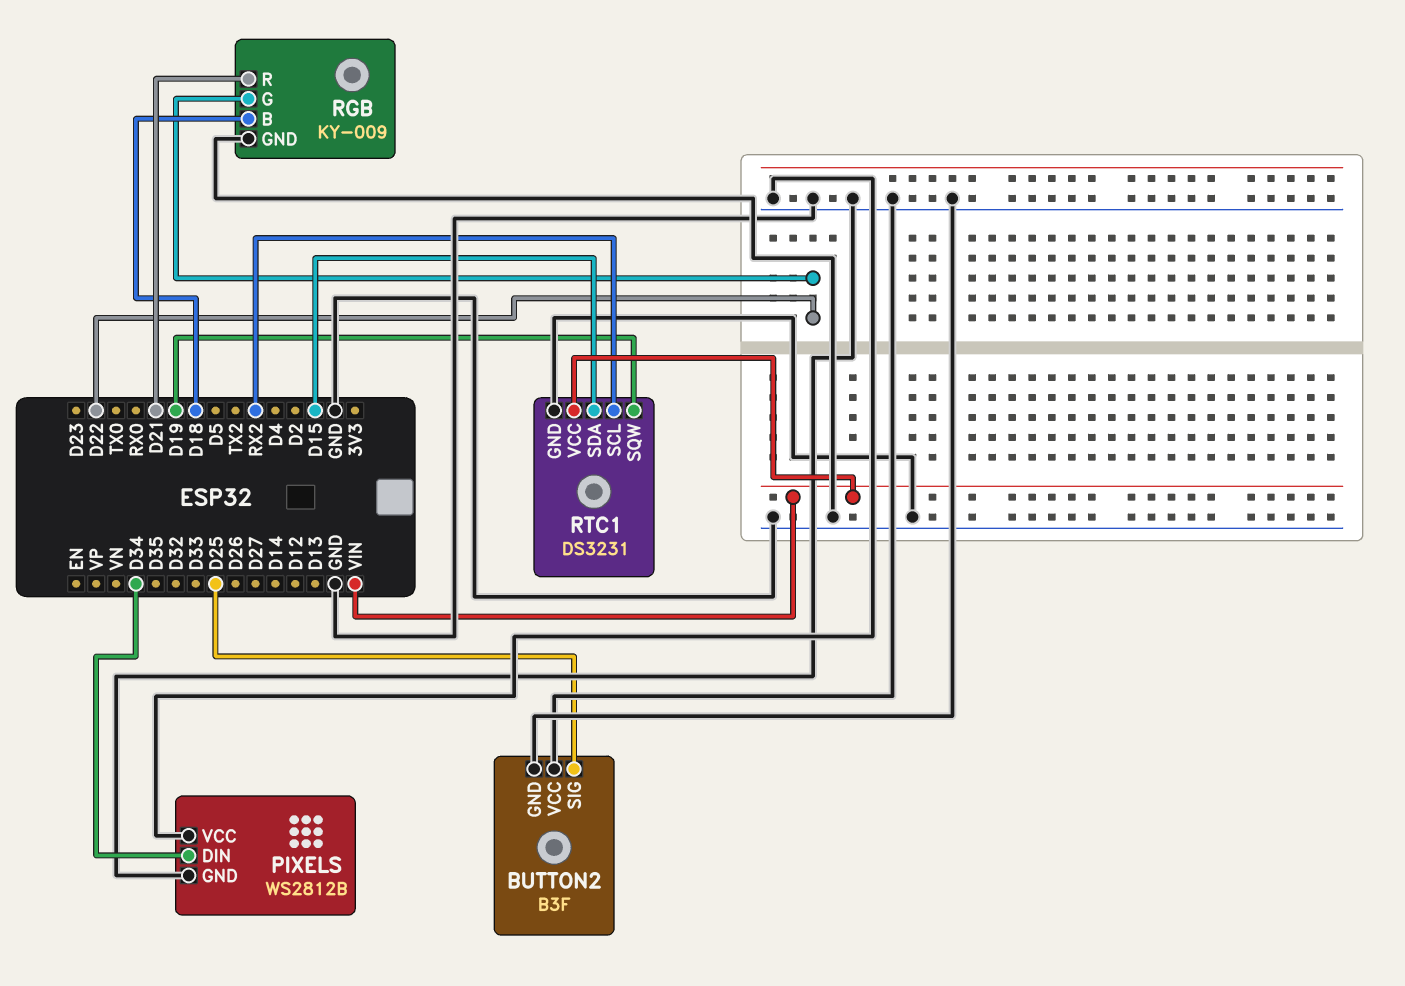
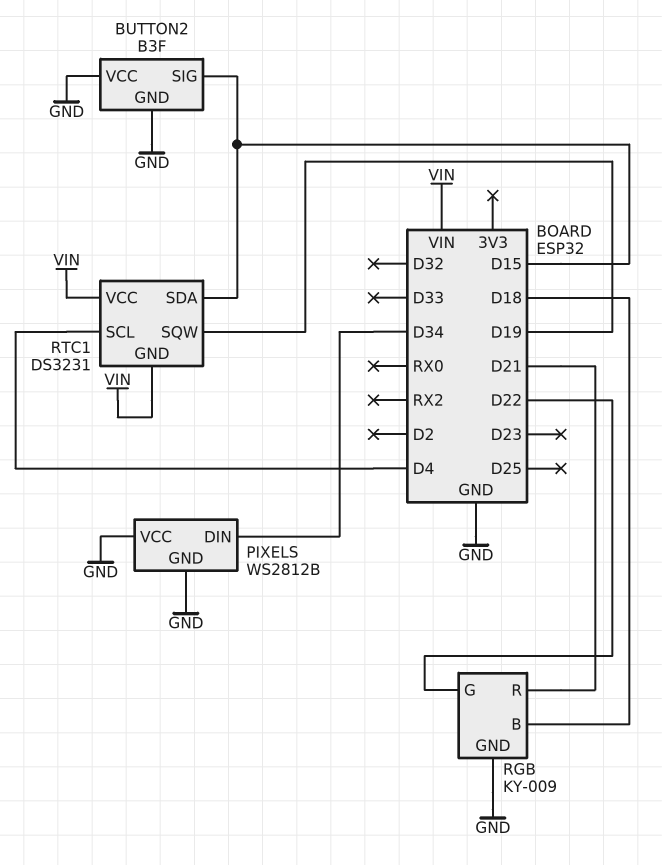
BUTTON2 pin SIG: D25 -> D15
RTC1 pin GND: GND -> VIN
RTC1 pin SCL: RX2 -> D4

